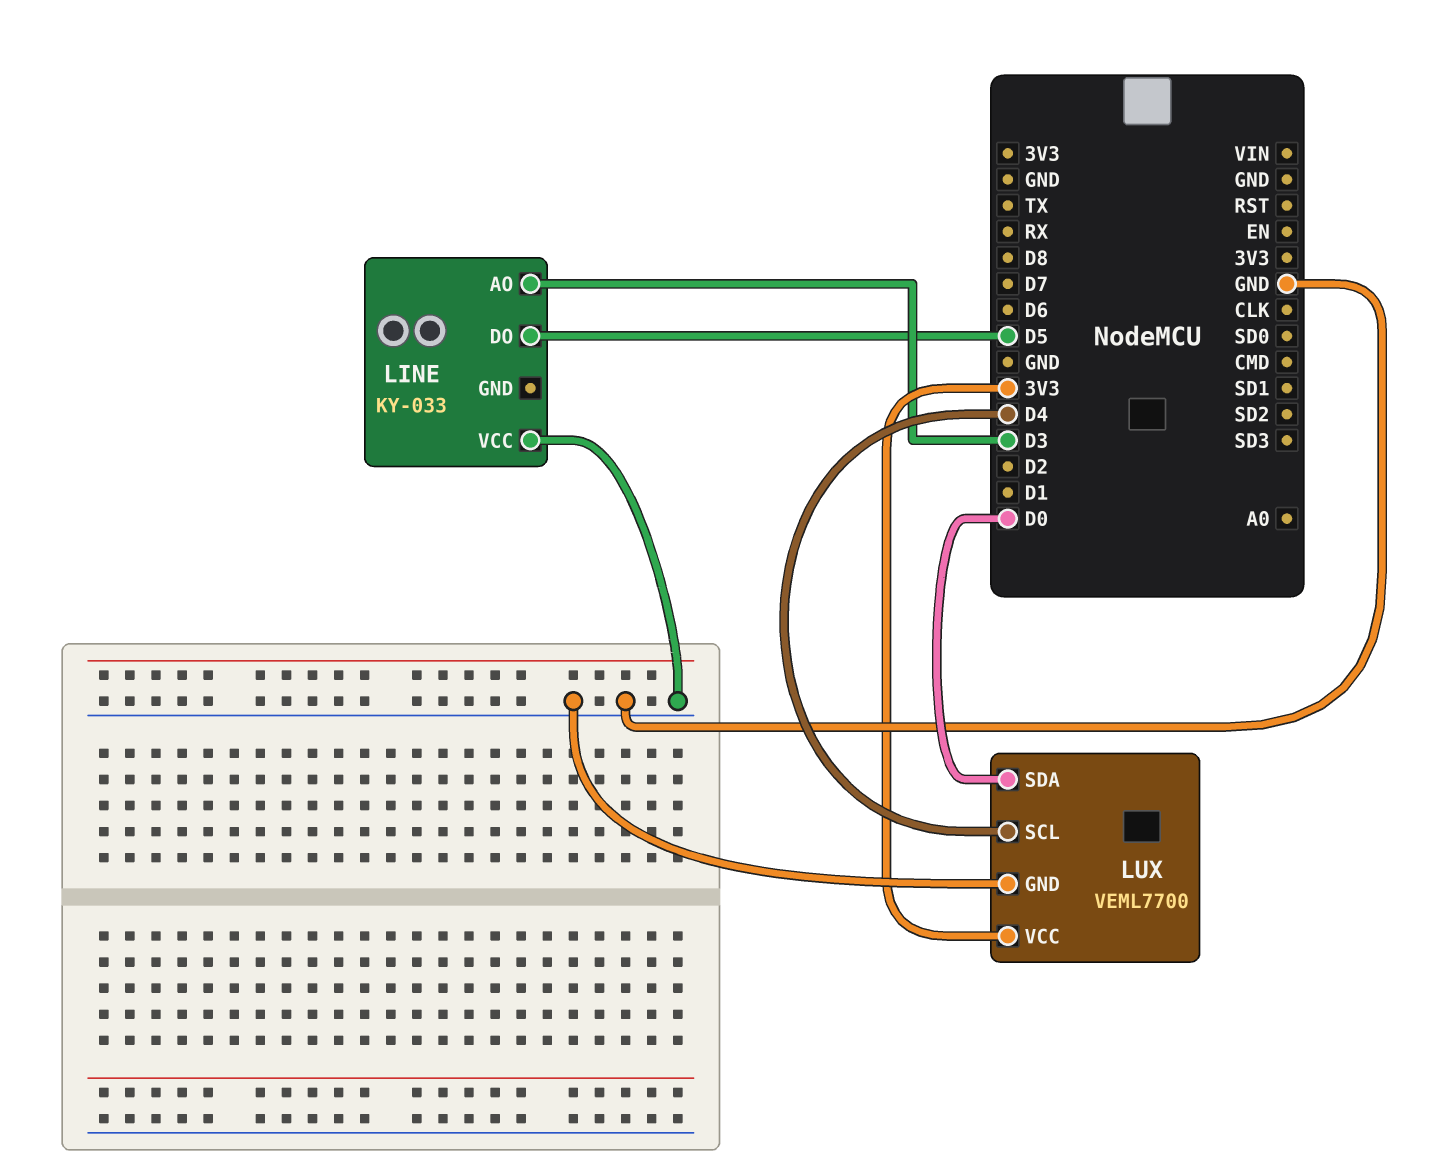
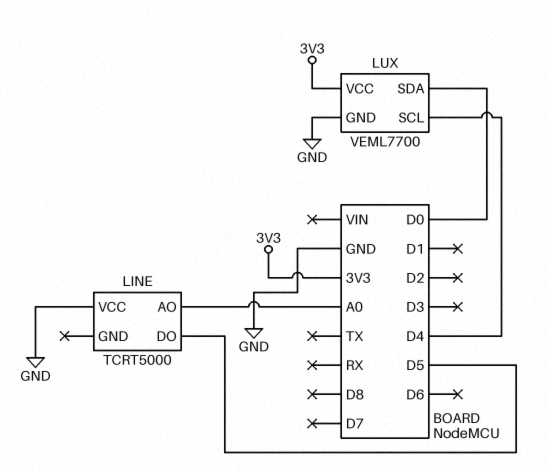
LINE: KY-033 -> TCRT5000
LINE pin AO: D3 -> A0

